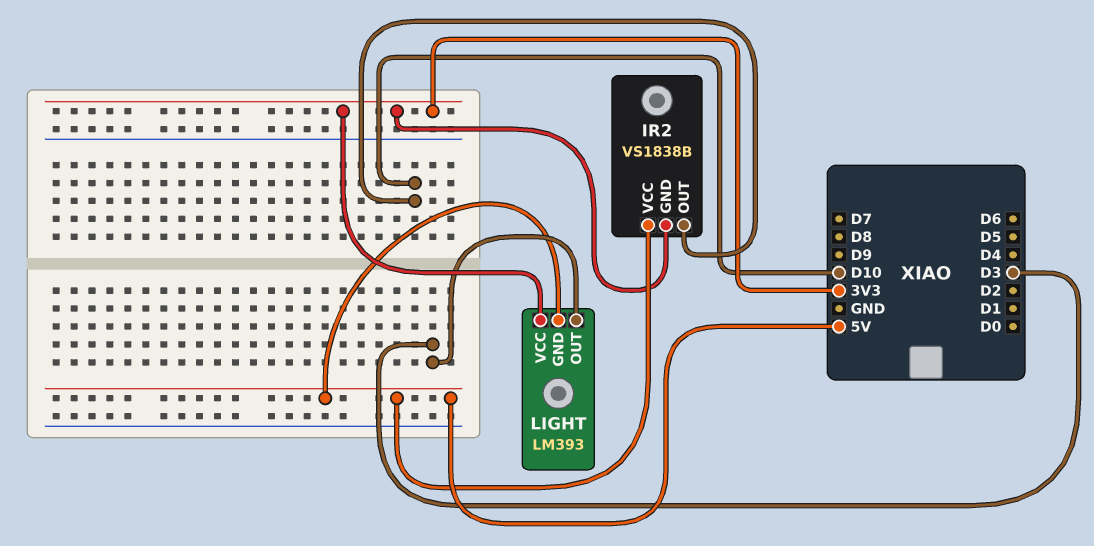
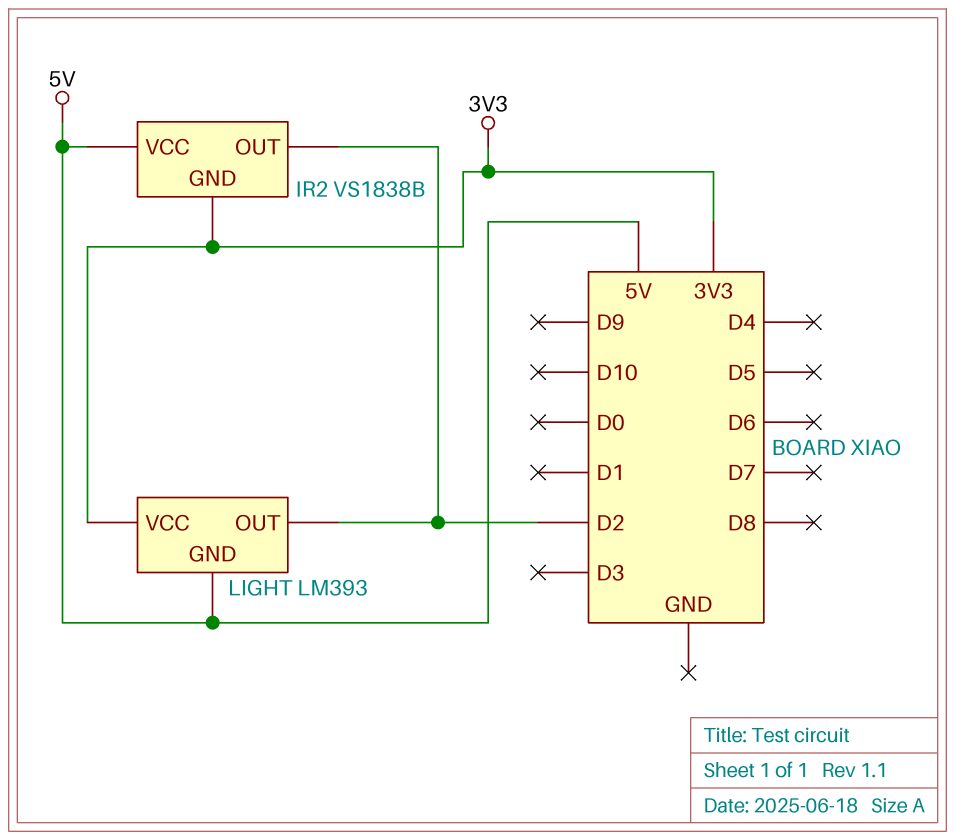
IR2 pin OUT: D10 -> D2
LIGHT pin OUT: D3 -> D2

